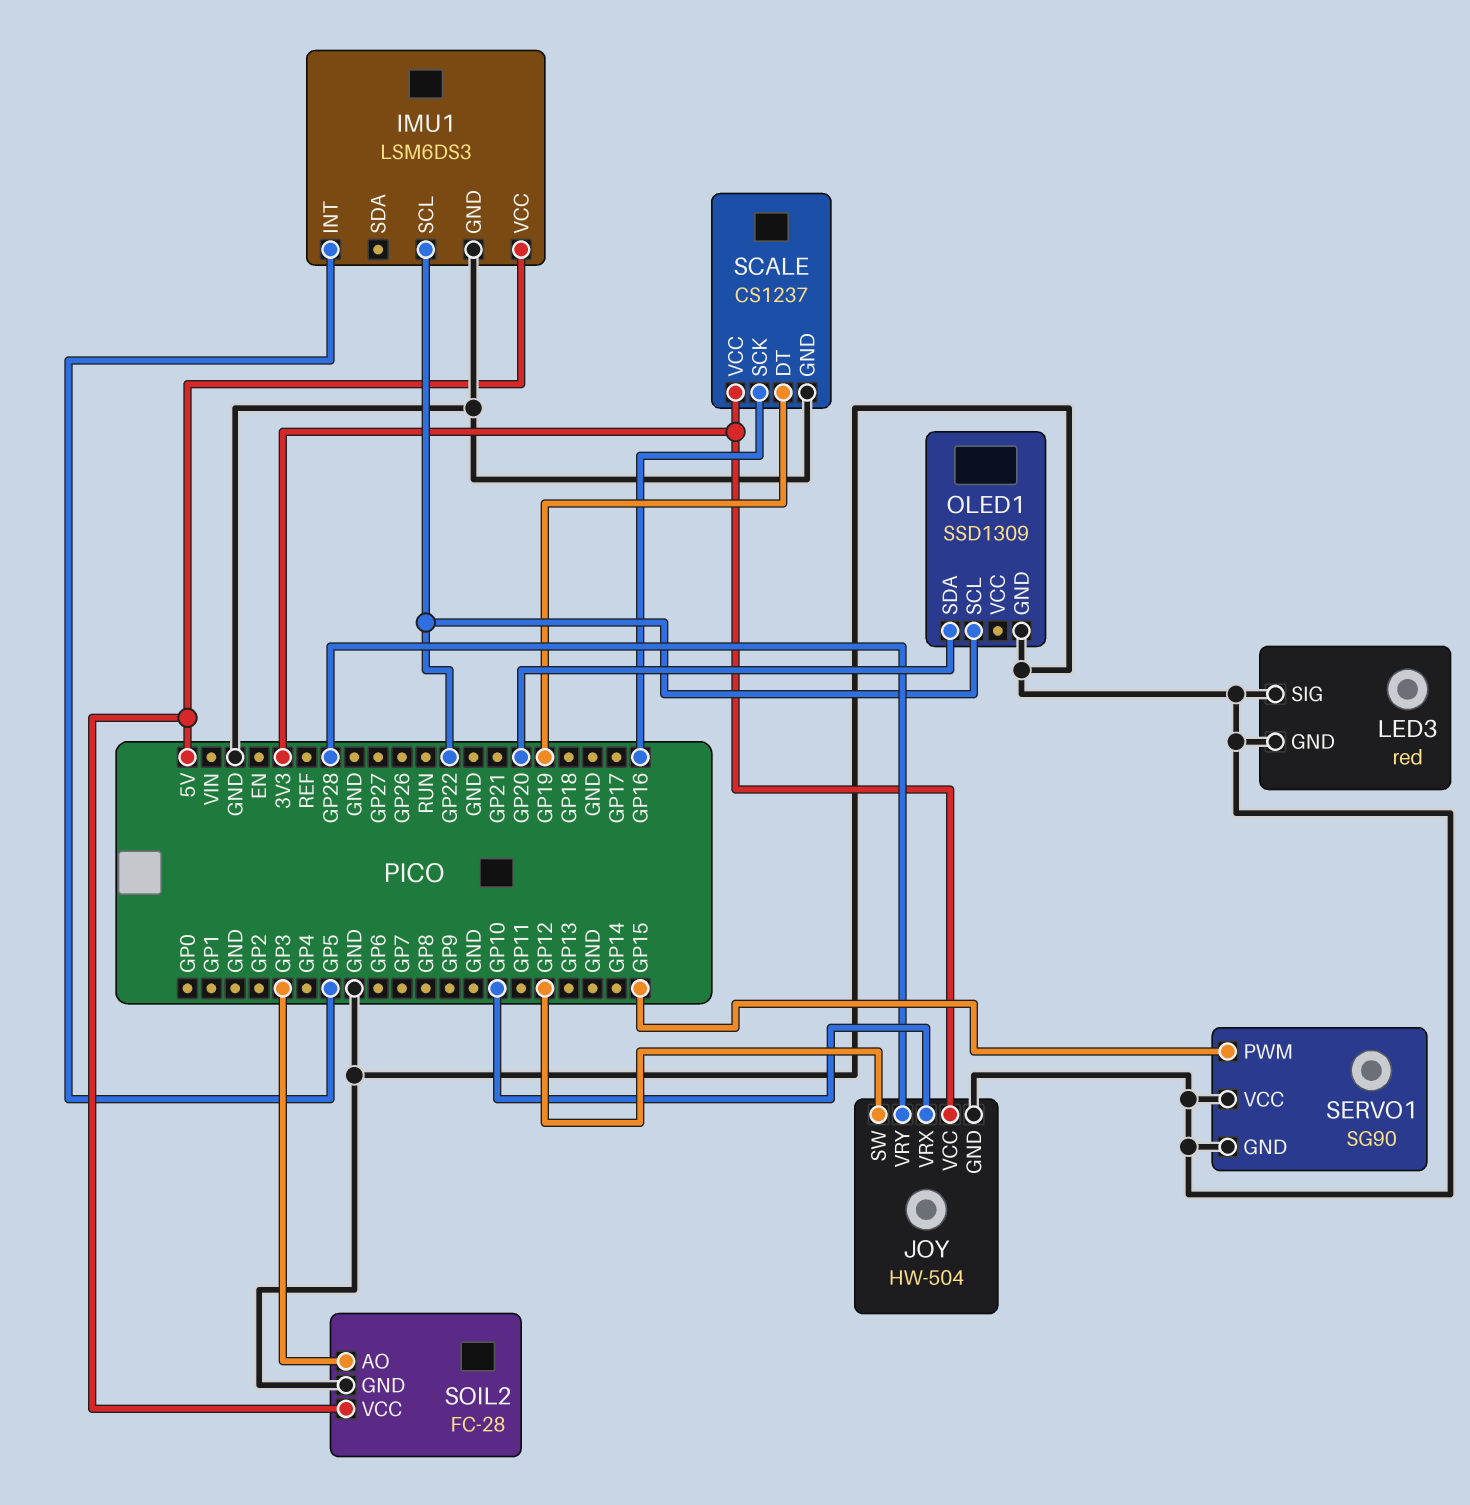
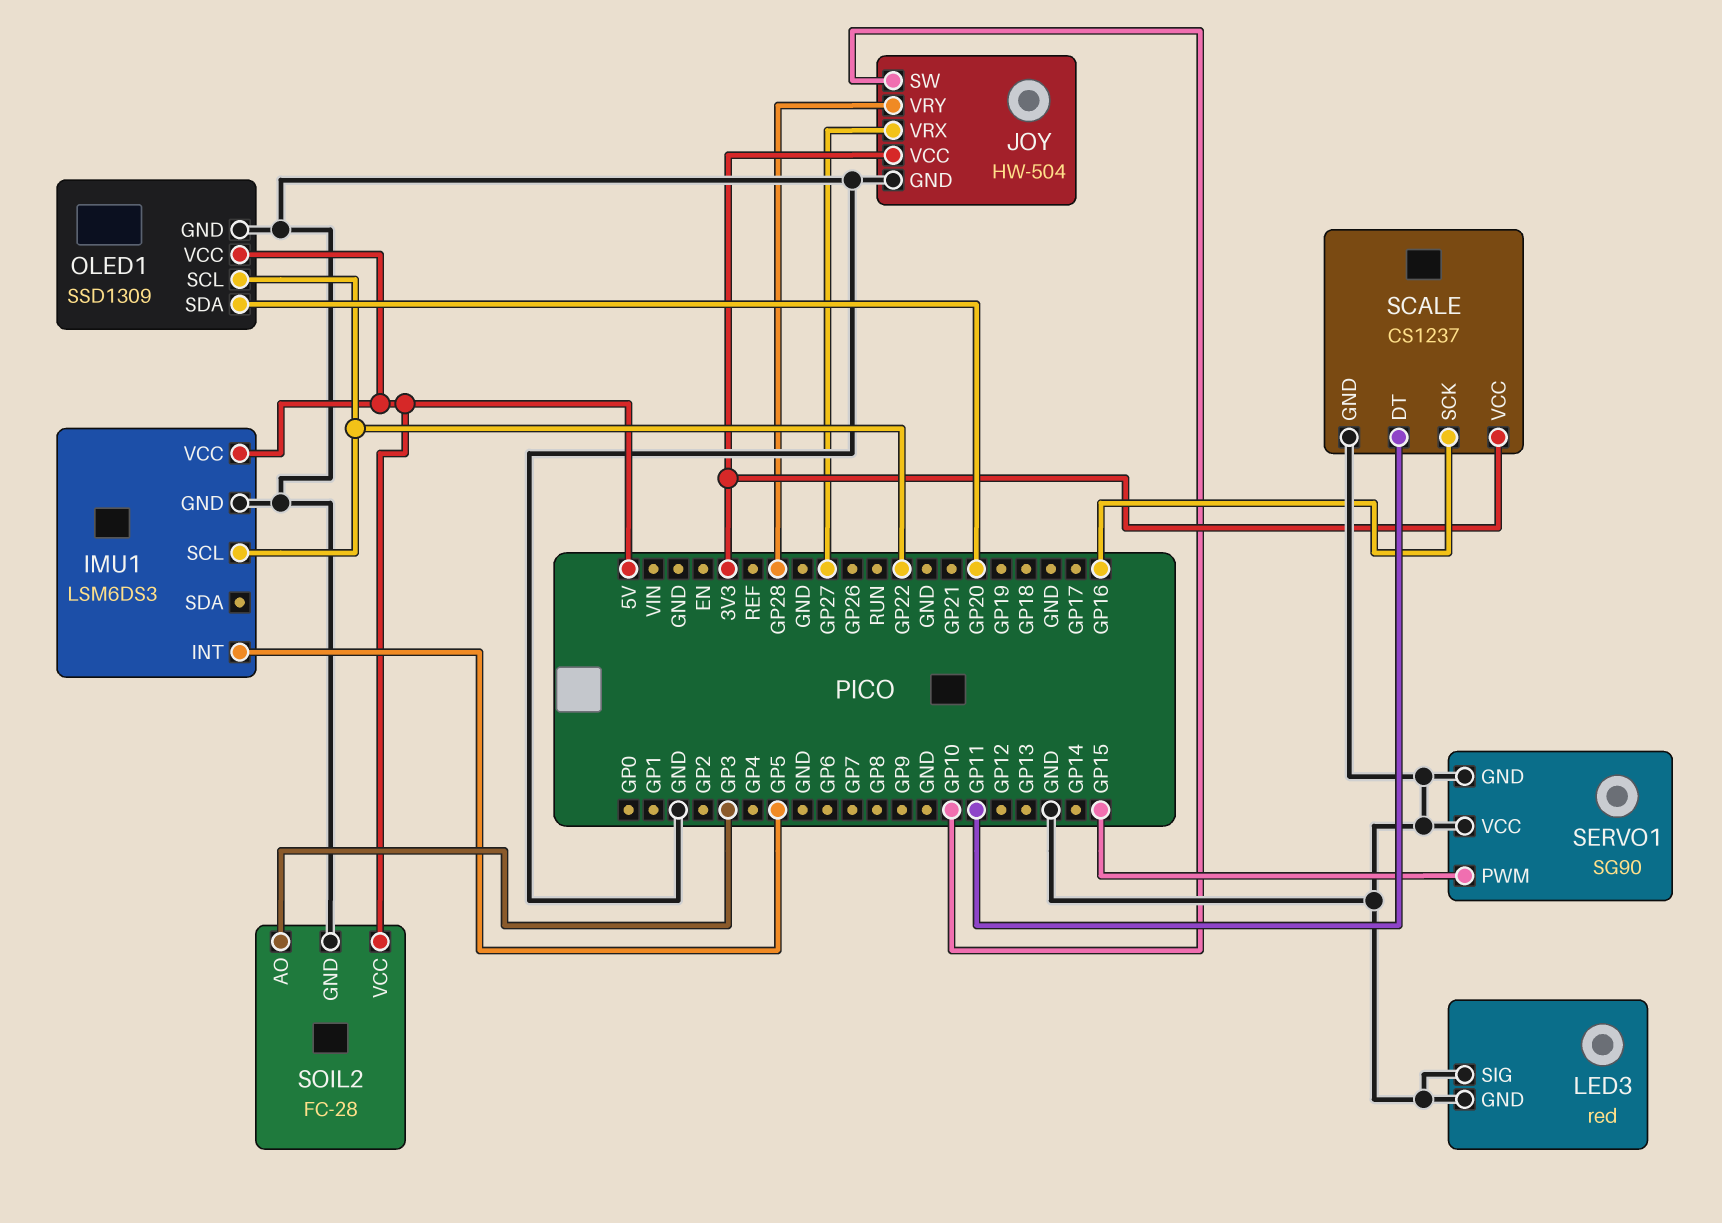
JOY pin SW: GP12 -> GP10
JOY pin VRX: GP10 -> GP27
OLED1 pin VCC: none -> 5V
SCALE pin DT: GP19 -> GP11

